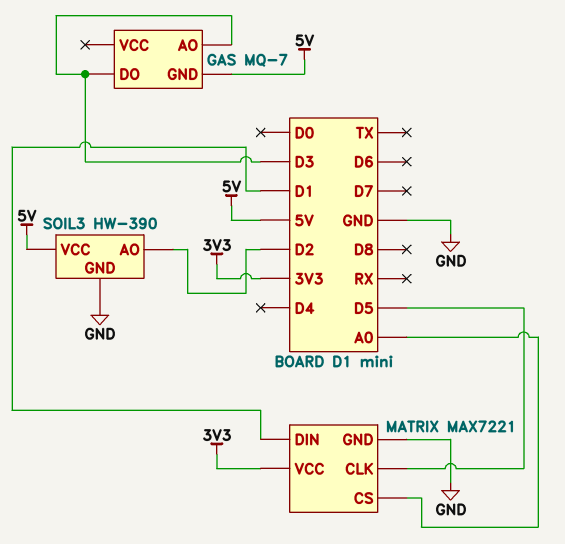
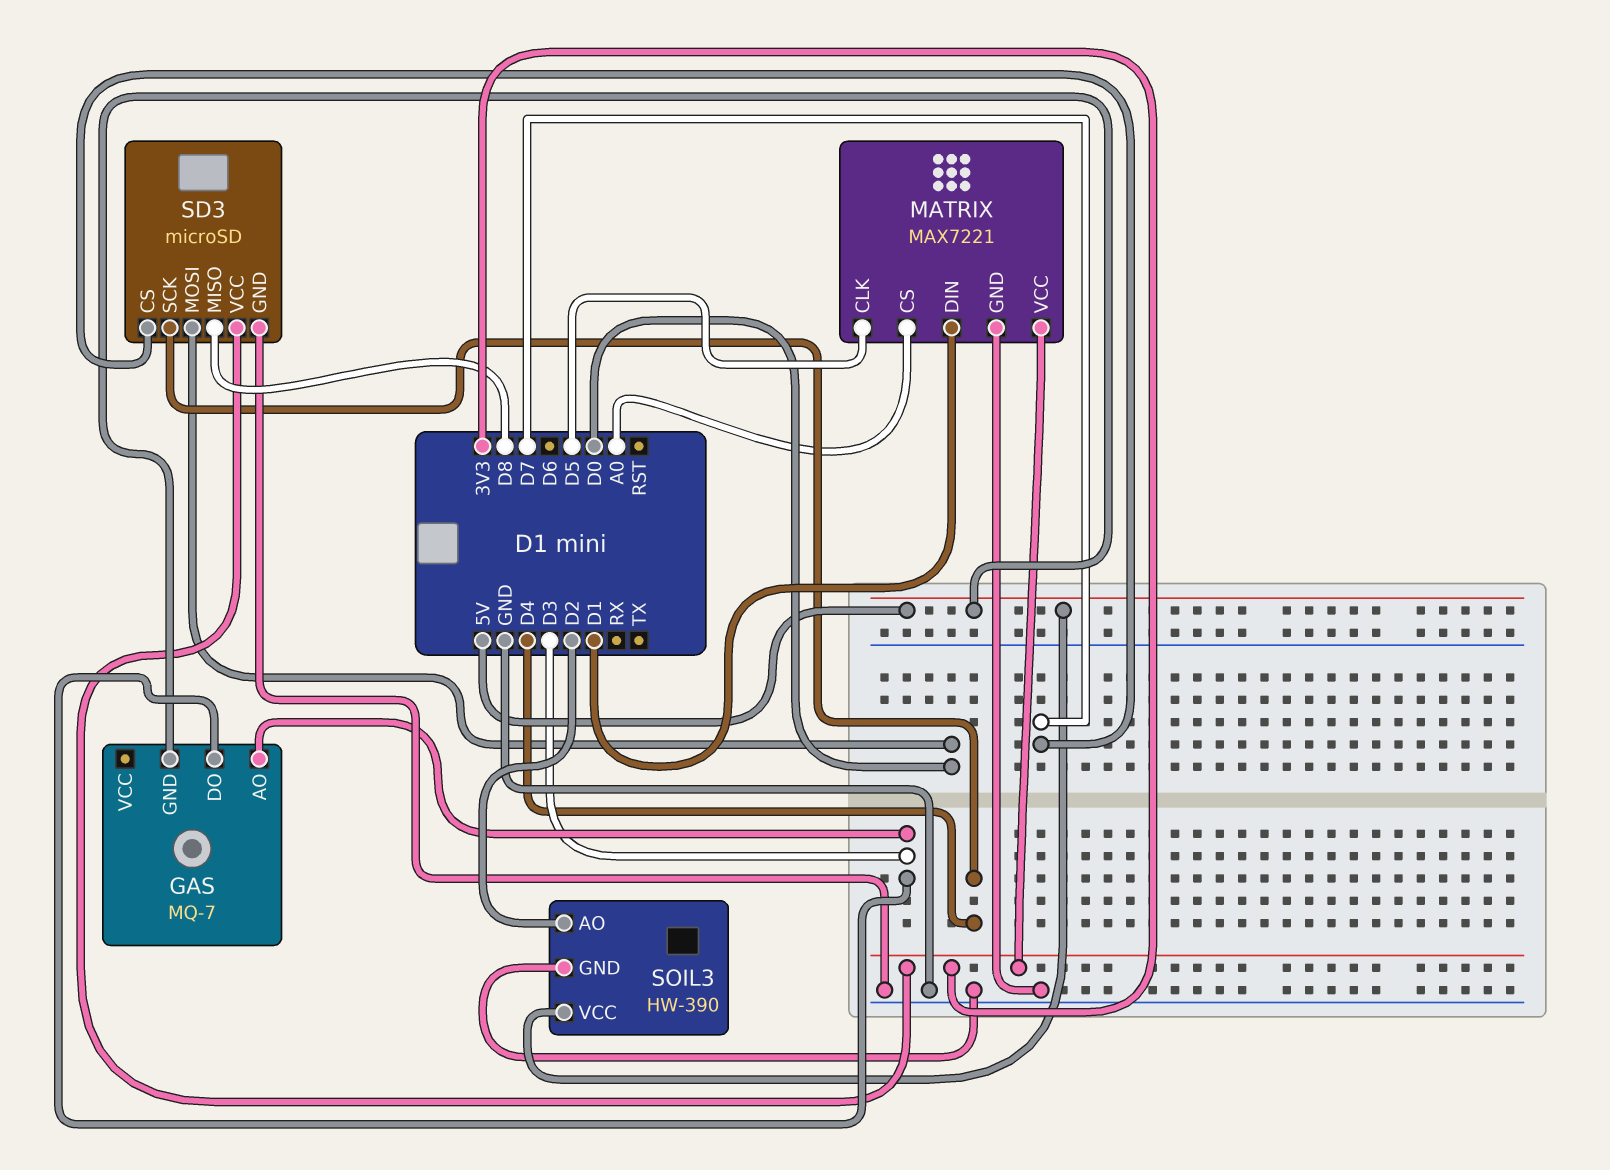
SD3: none -> microSD
SD3 pin CS: none -> D7
SD3 pin GND: none -> GND
SD3 pin MISO: none -> D8
SD3 pin MOSI: none -> D0
SD3 pin SCK: none -> D4
SD3 pin VCC: none -> 3V3

